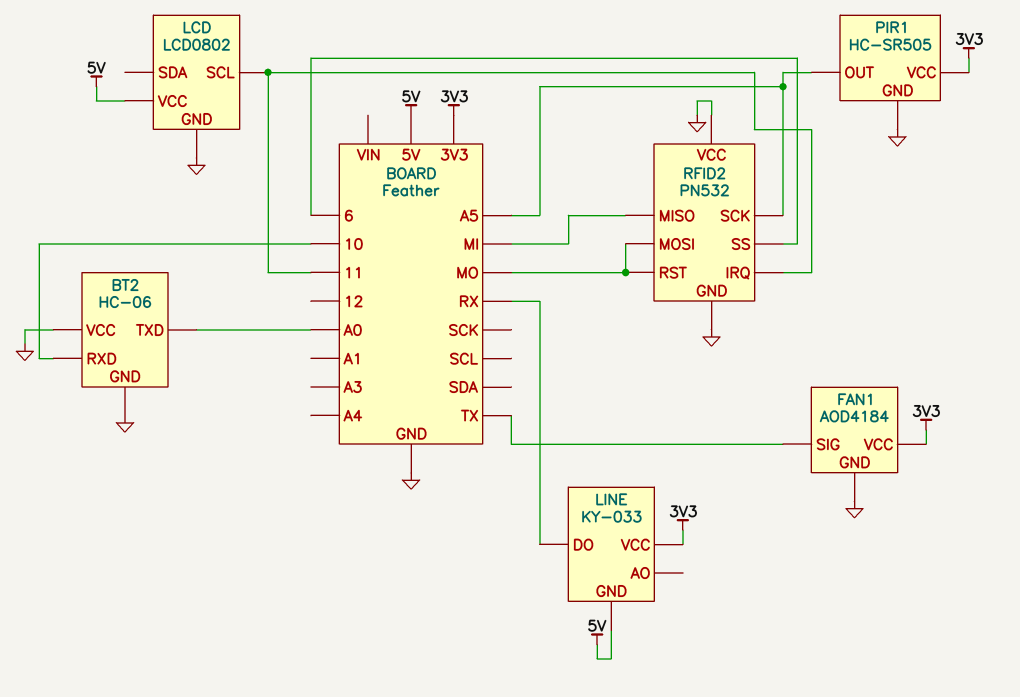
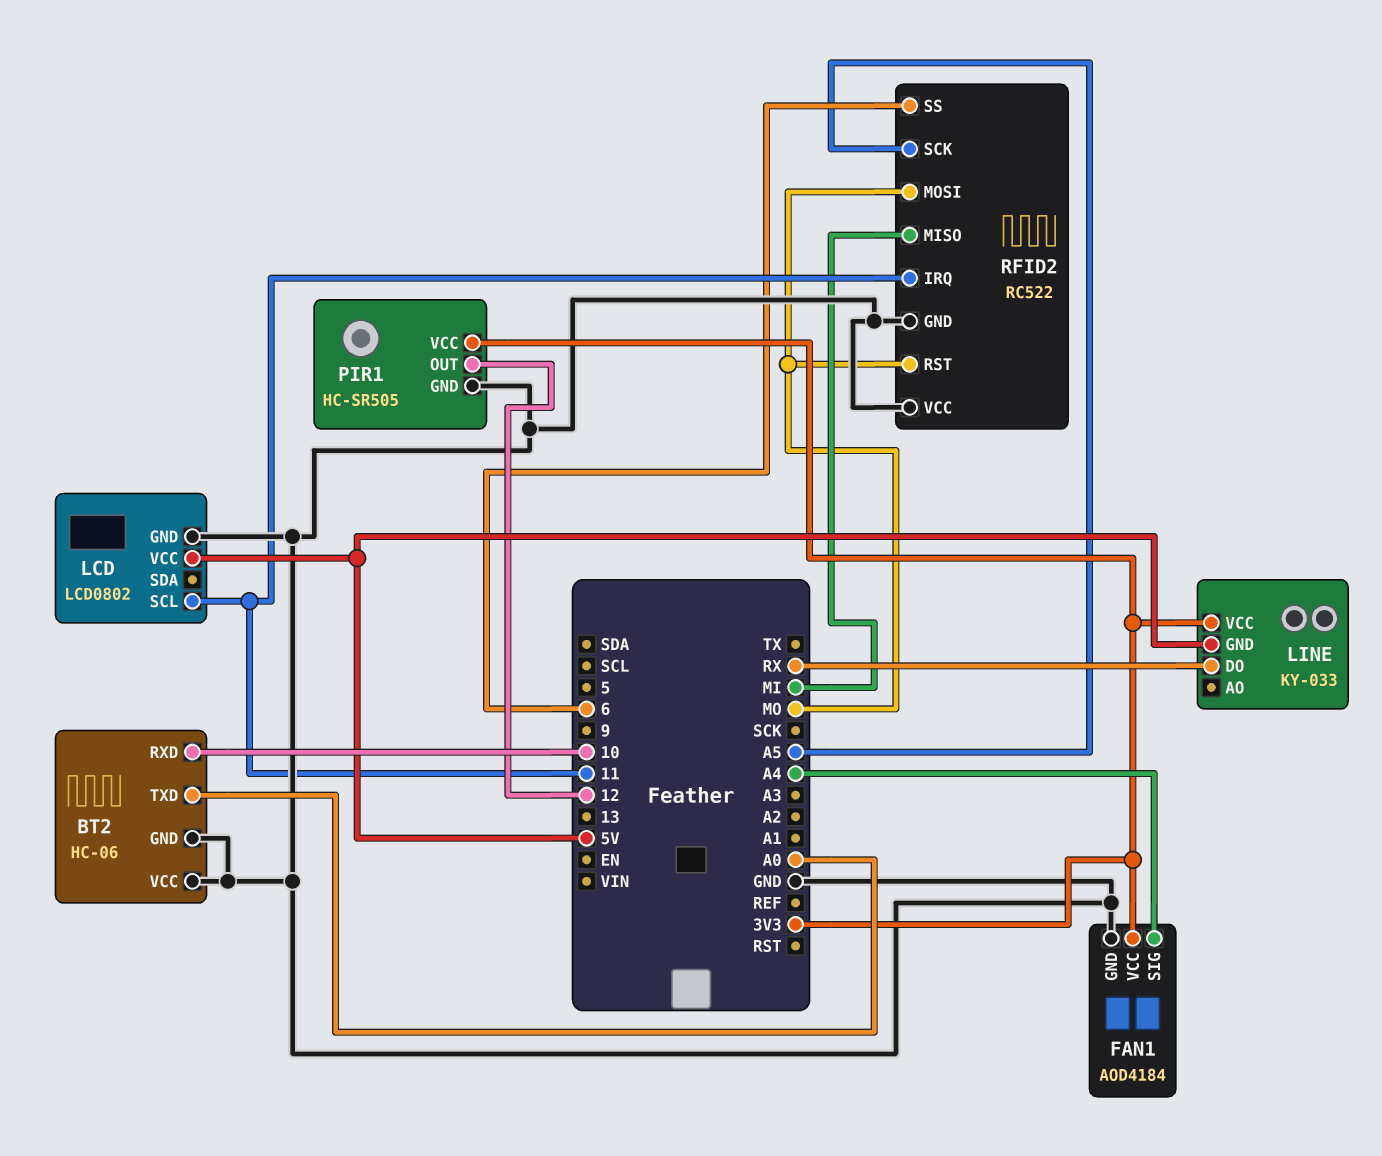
FAN1 pin SIG: TX -> A4
PIR1 pin OUT: A5 -> 12
RFID2: PN532 -> RC522

